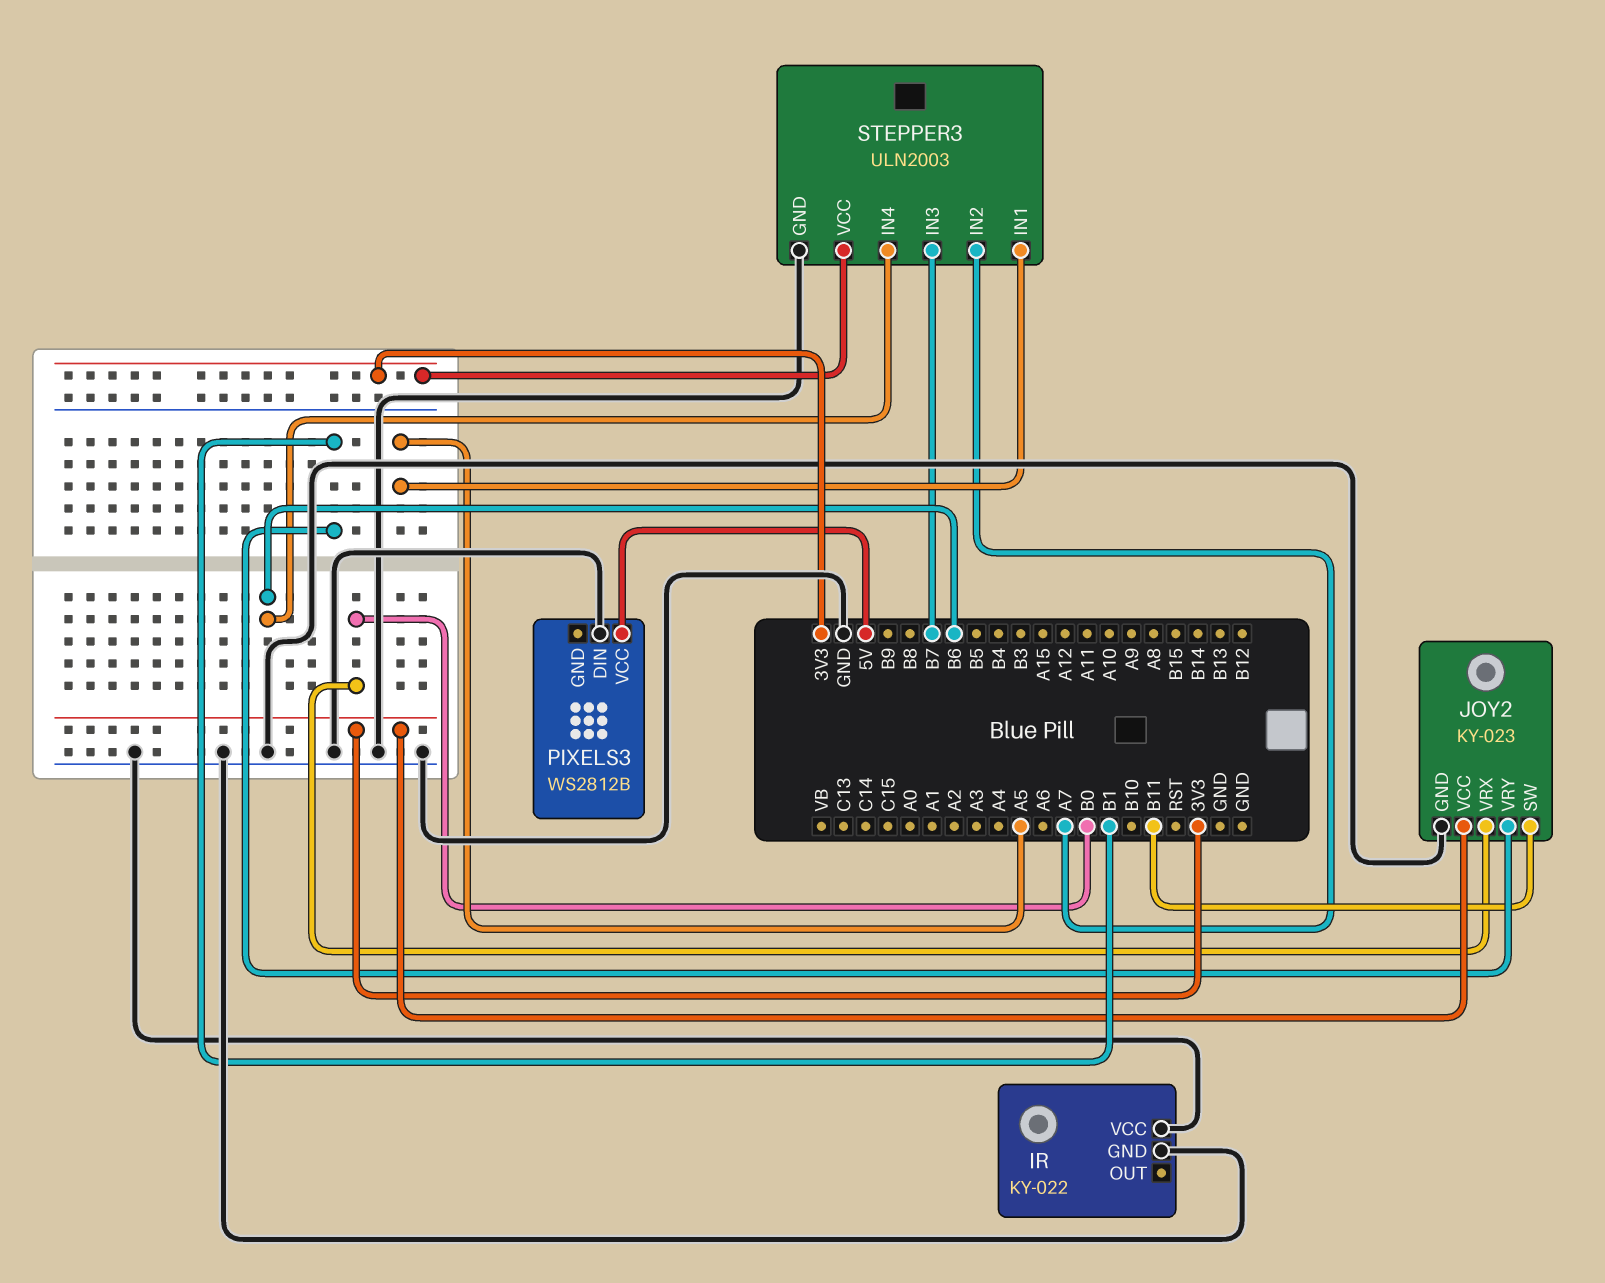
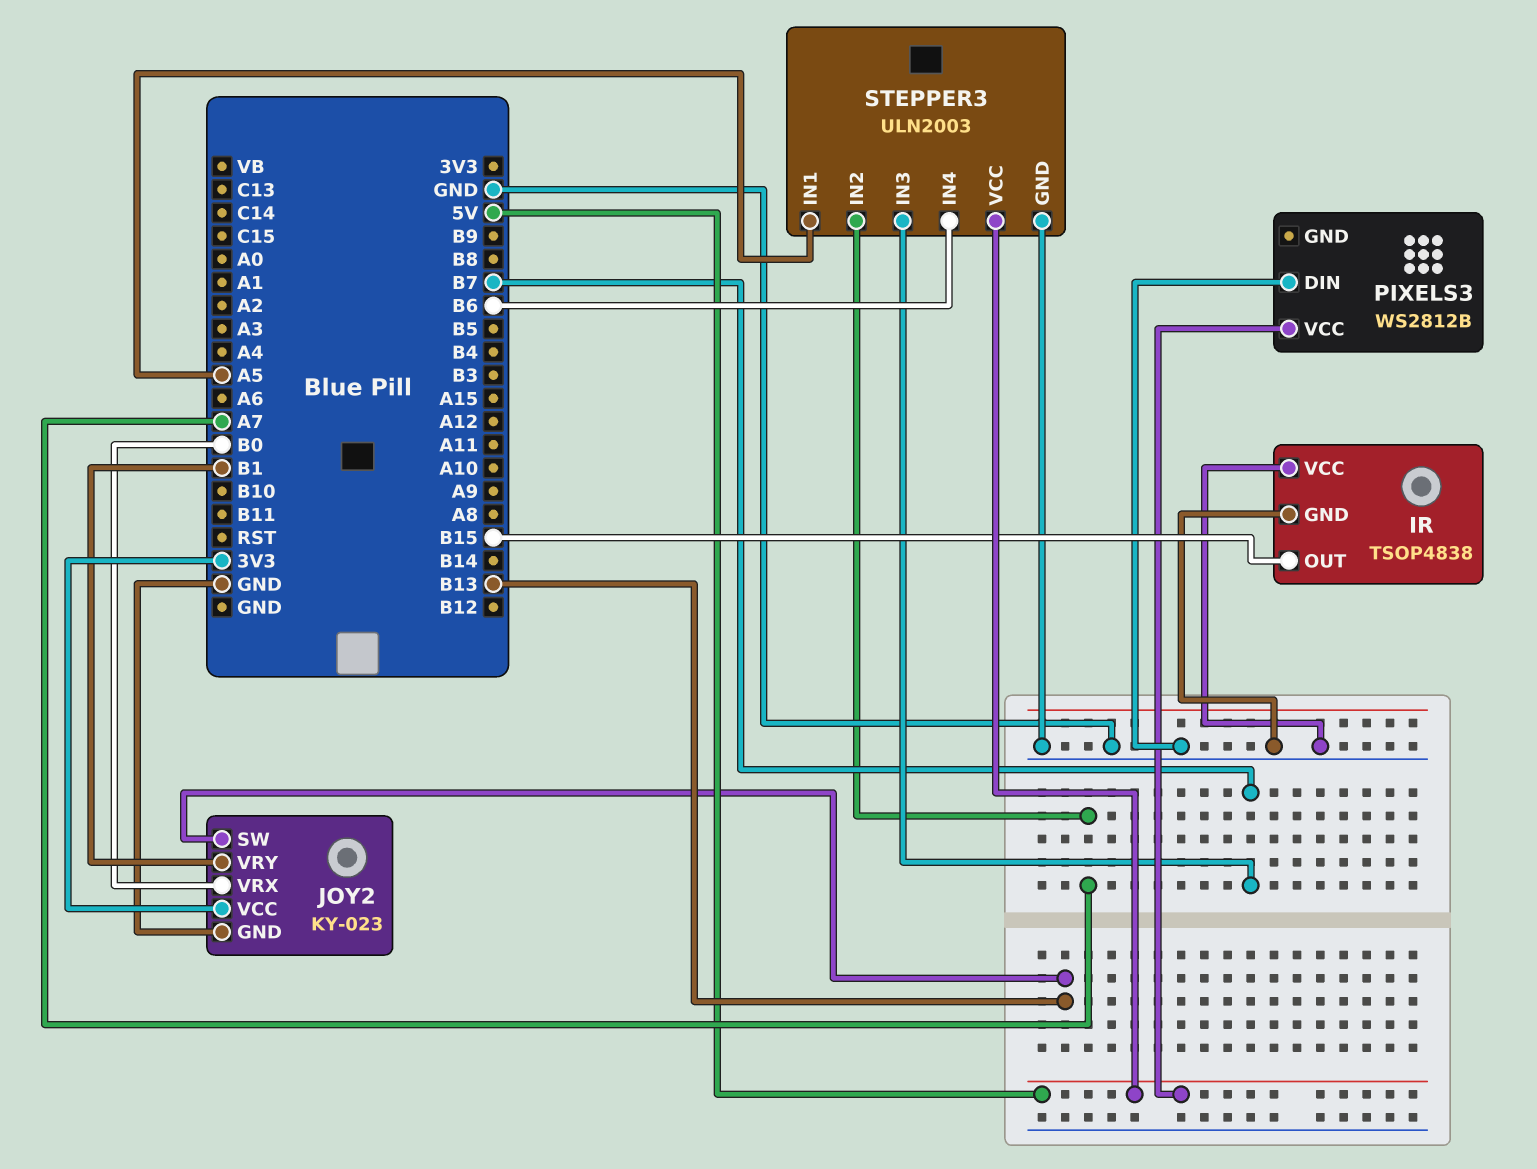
IR: KY-022 -> TSOP4838
IR pin OUT: none -> B15
JOY2 pin SW: B11 -> B13
STEPPER3 pin VCC: 3V3 -> 5V

